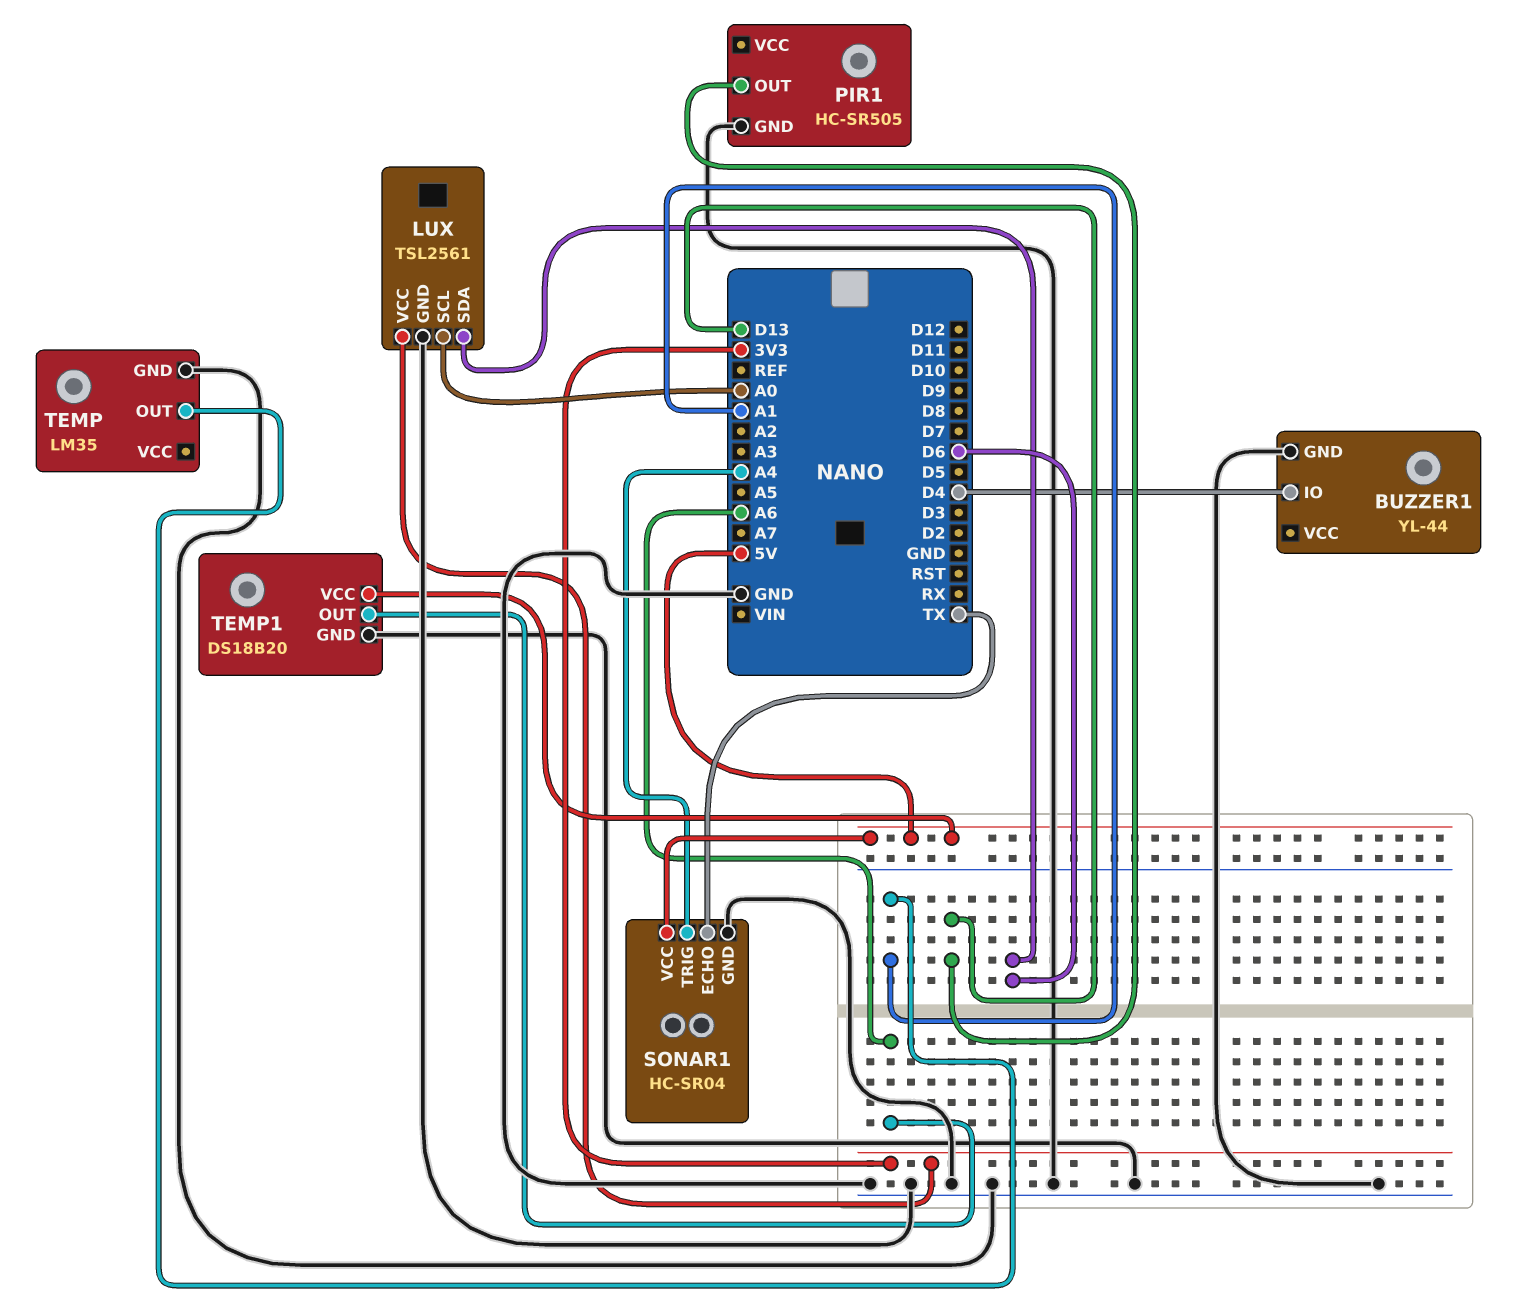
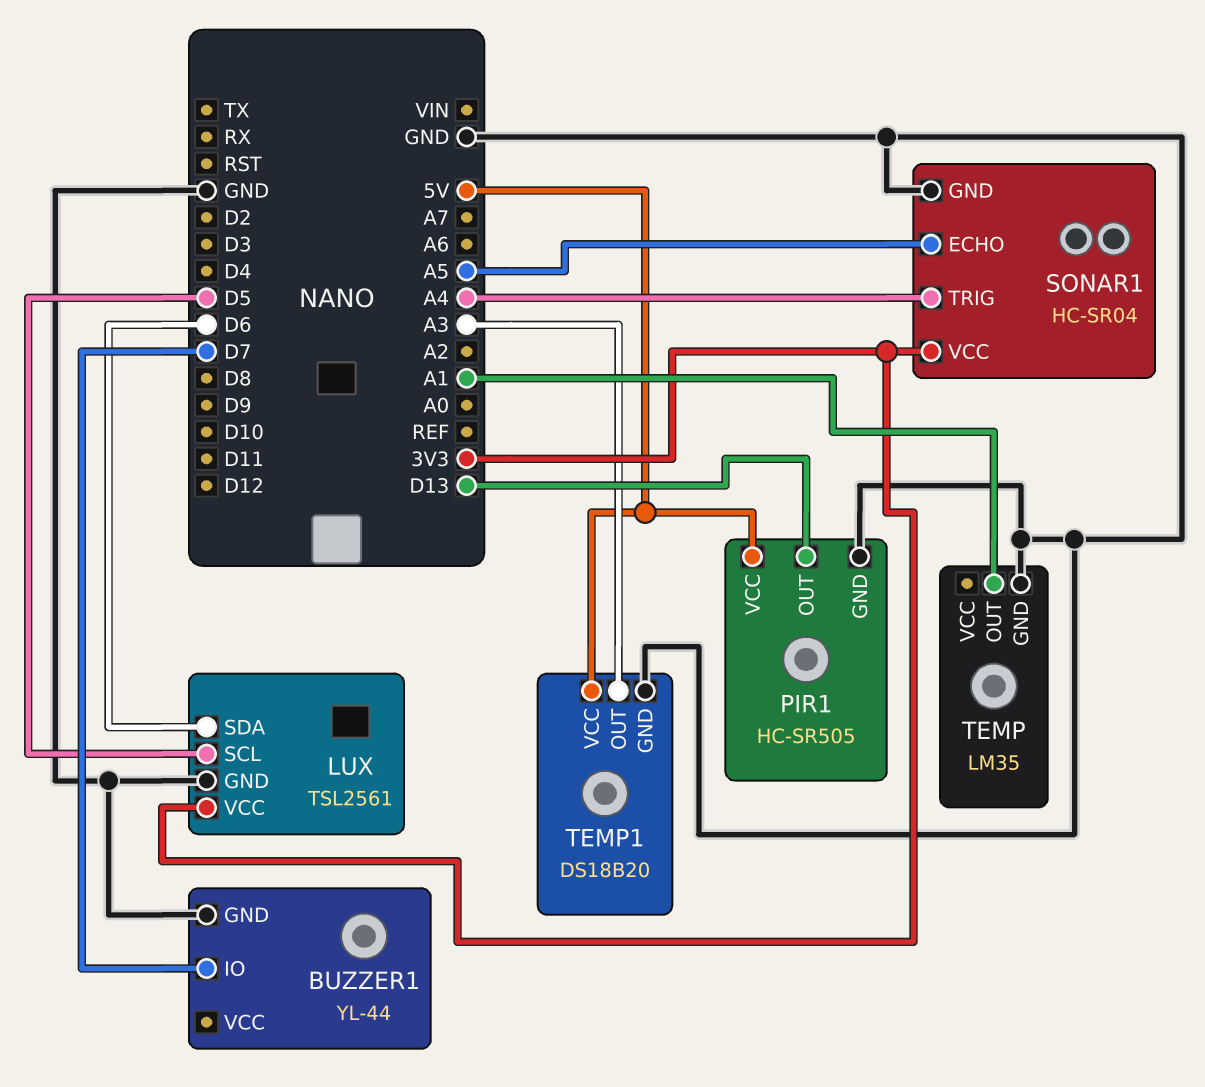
BUZZER1 pin IO: D4 -> D7
LUX pin SCL: A0 -> D5
PIR1 pin VCC: none -> 5V
SONAR1 pin ECHO: TX -> A5
SONAR1 pin VCC: 5V -> 3V3
TEMP1 pin OUT: A6 -> A3

